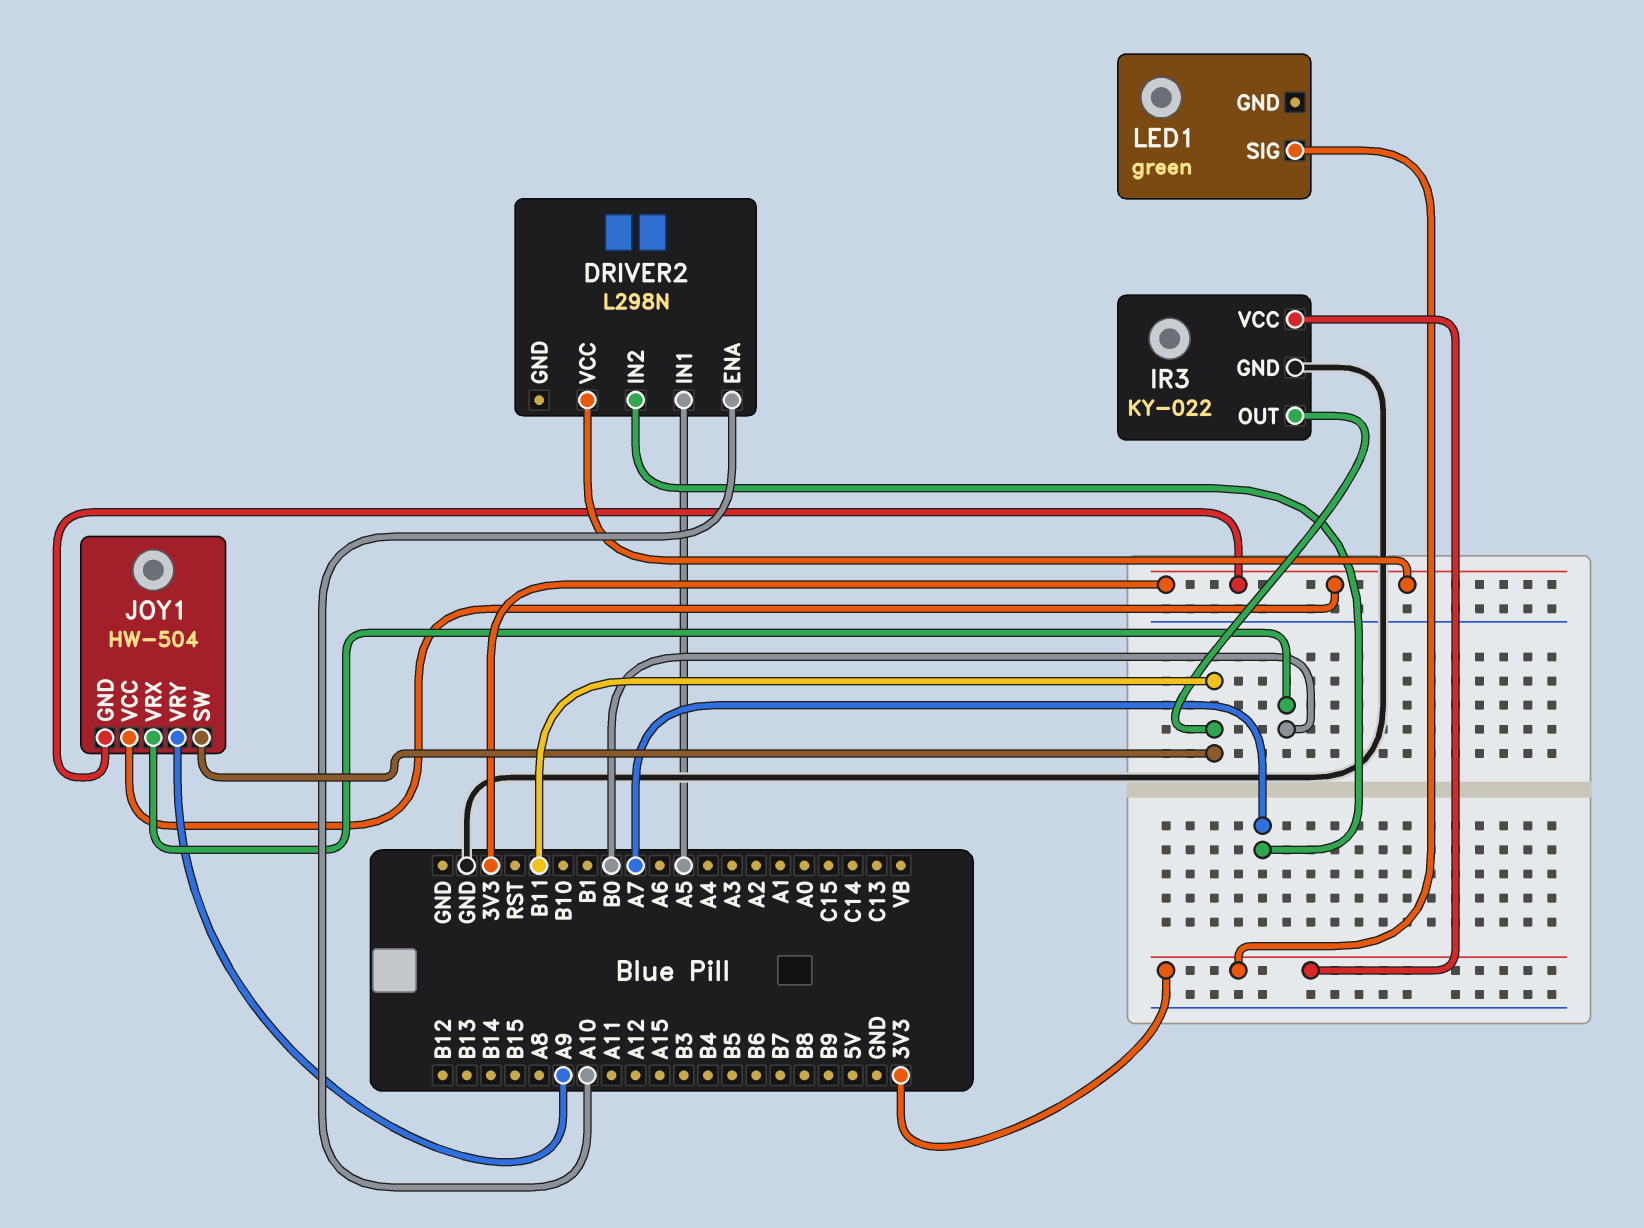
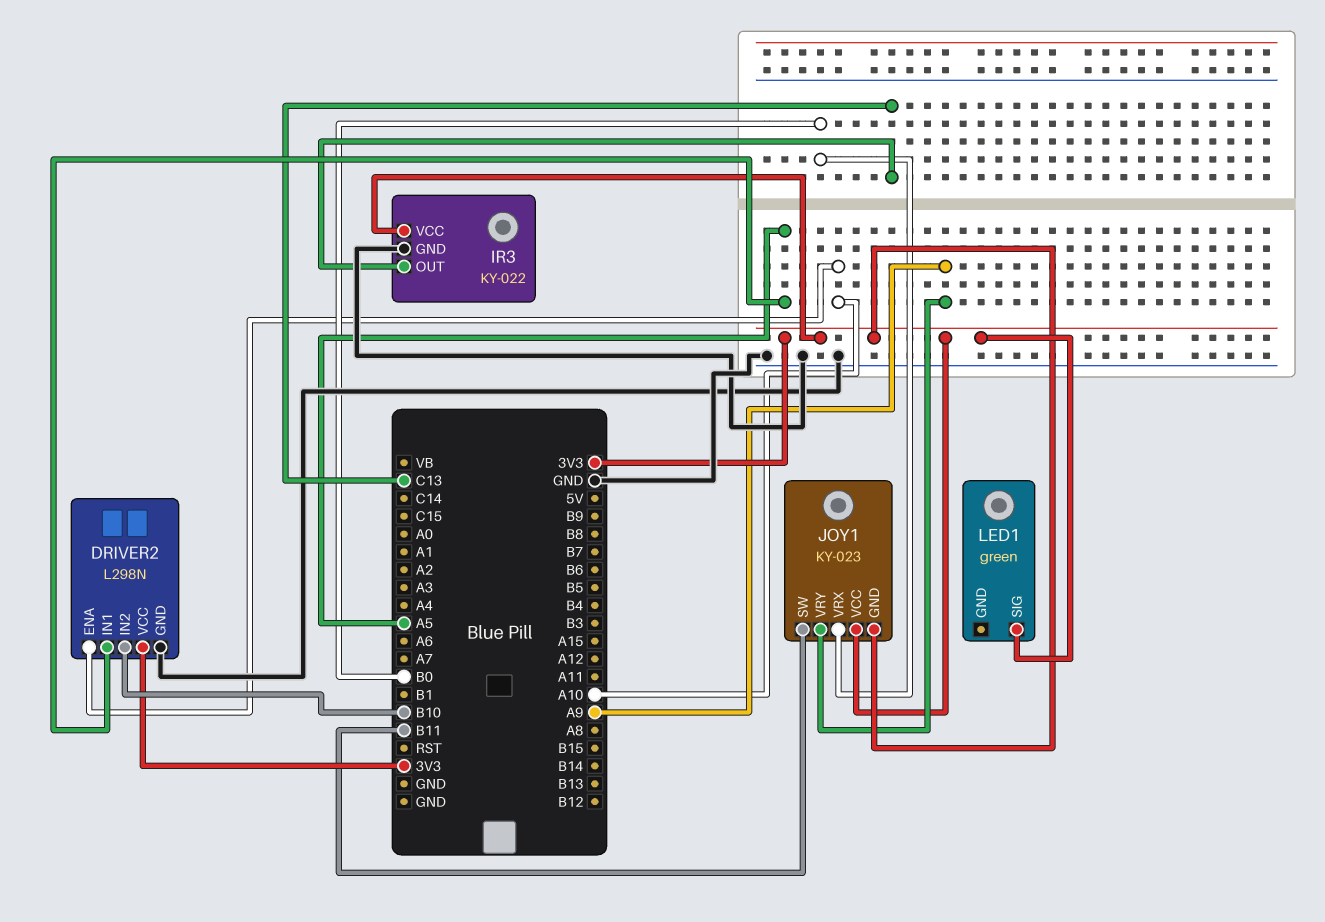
DRIVER2 pin GND: none -> GND
DRIVER2 pin IN2: A7 -> B10
IR3 pin OUT: B11 -> C13
JOY1: HW-504 -> KY-023

